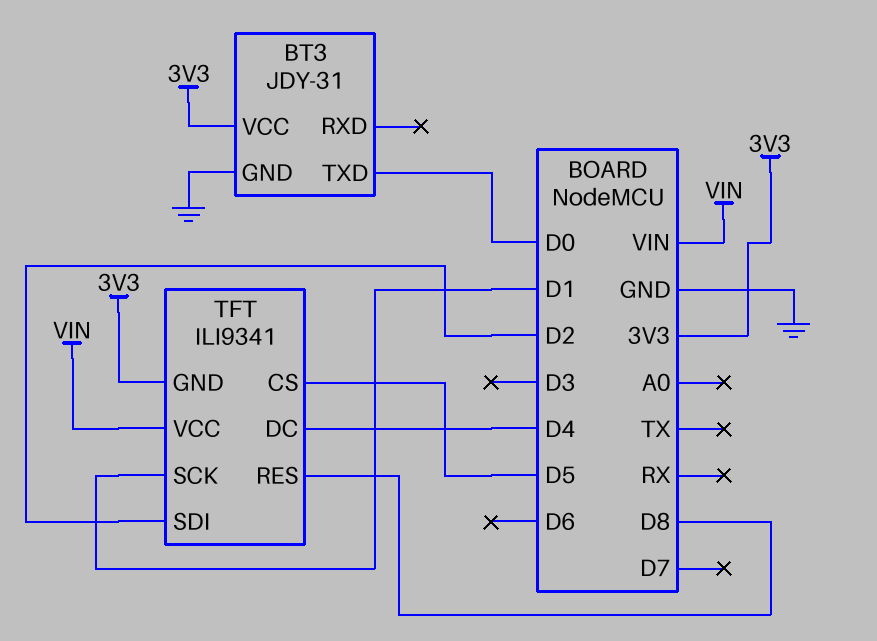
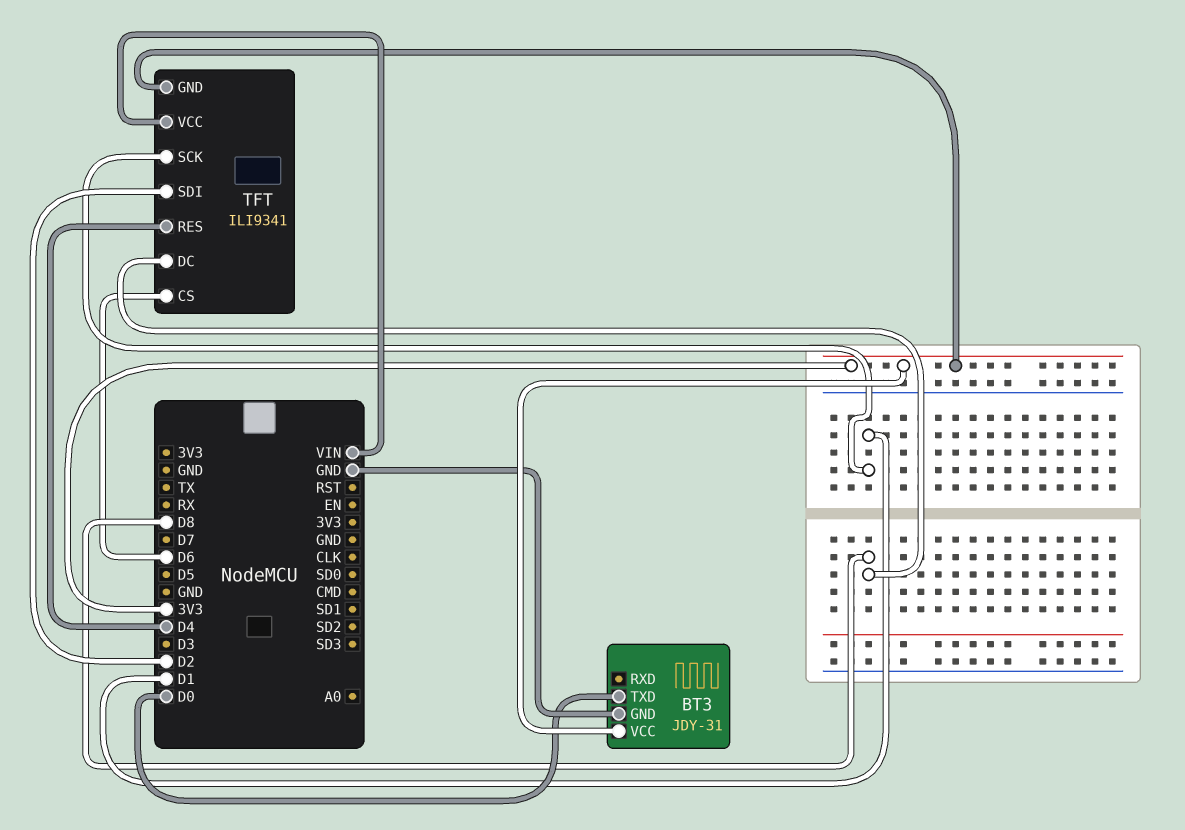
TFT pin CS: D5 -> D6
TFT pin DC: D4 -> D8
TFT pin RES: D8 -> D4

